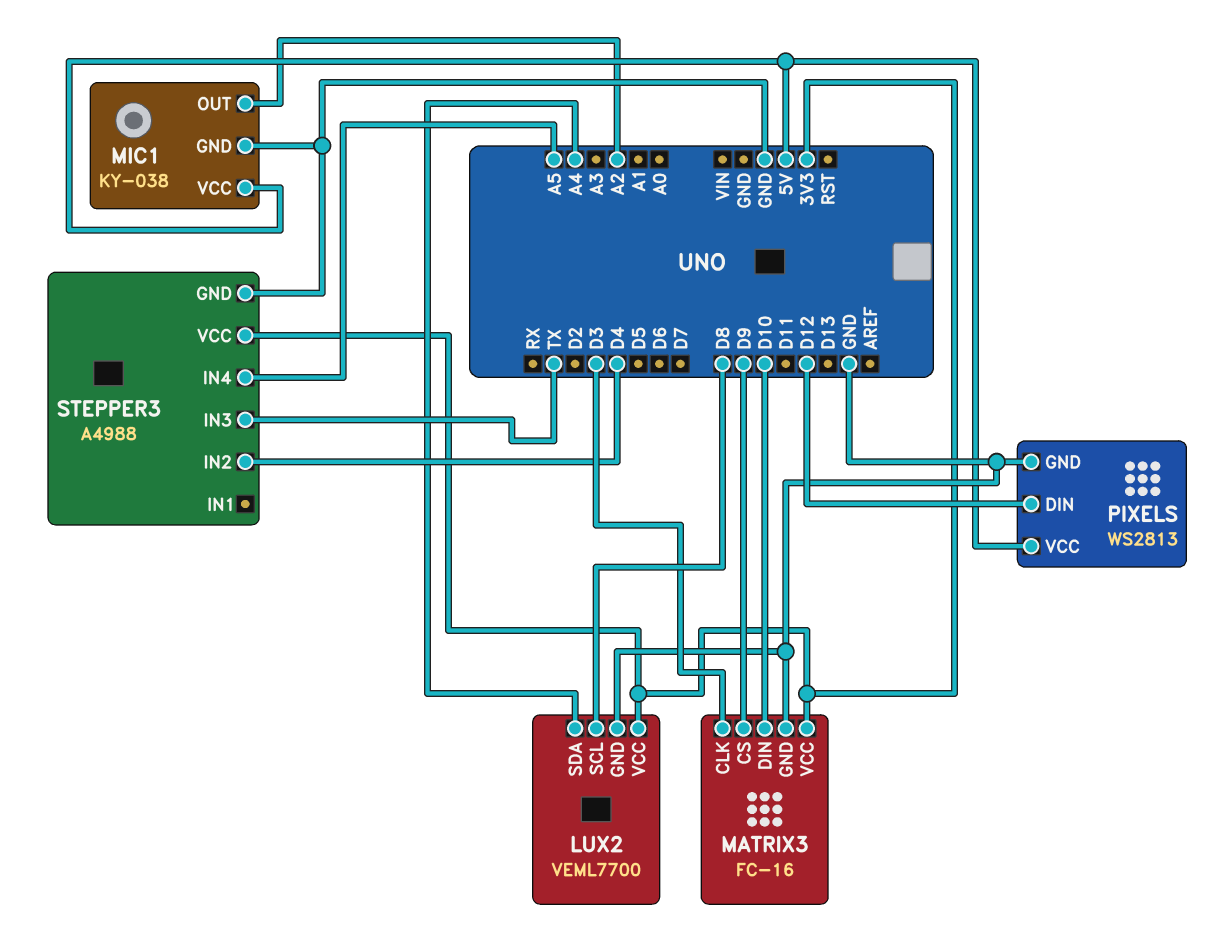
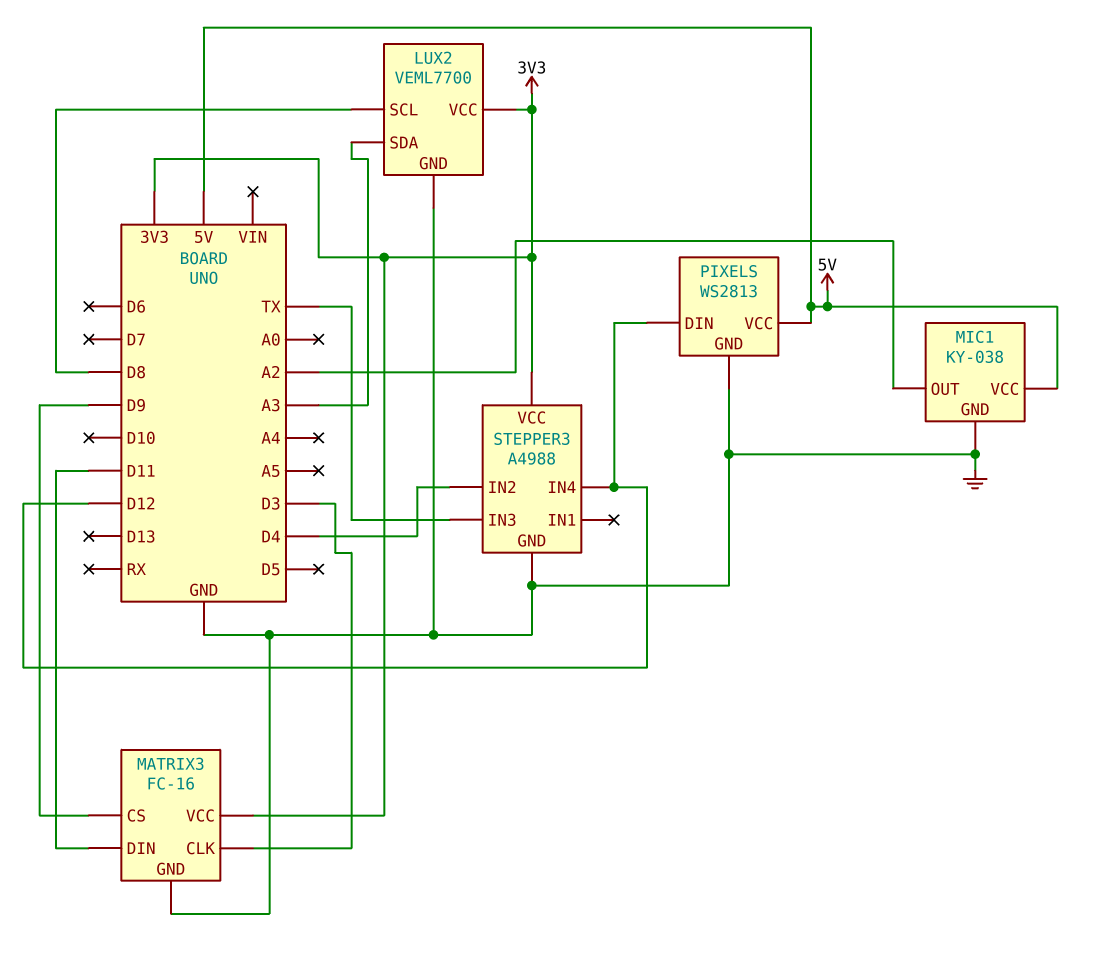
LUX2 pin SDA: A4 -> A3
MATRIX3 pin DIN: D10 -> D11
STEPPER3 pin IN4: A5 -> D12

